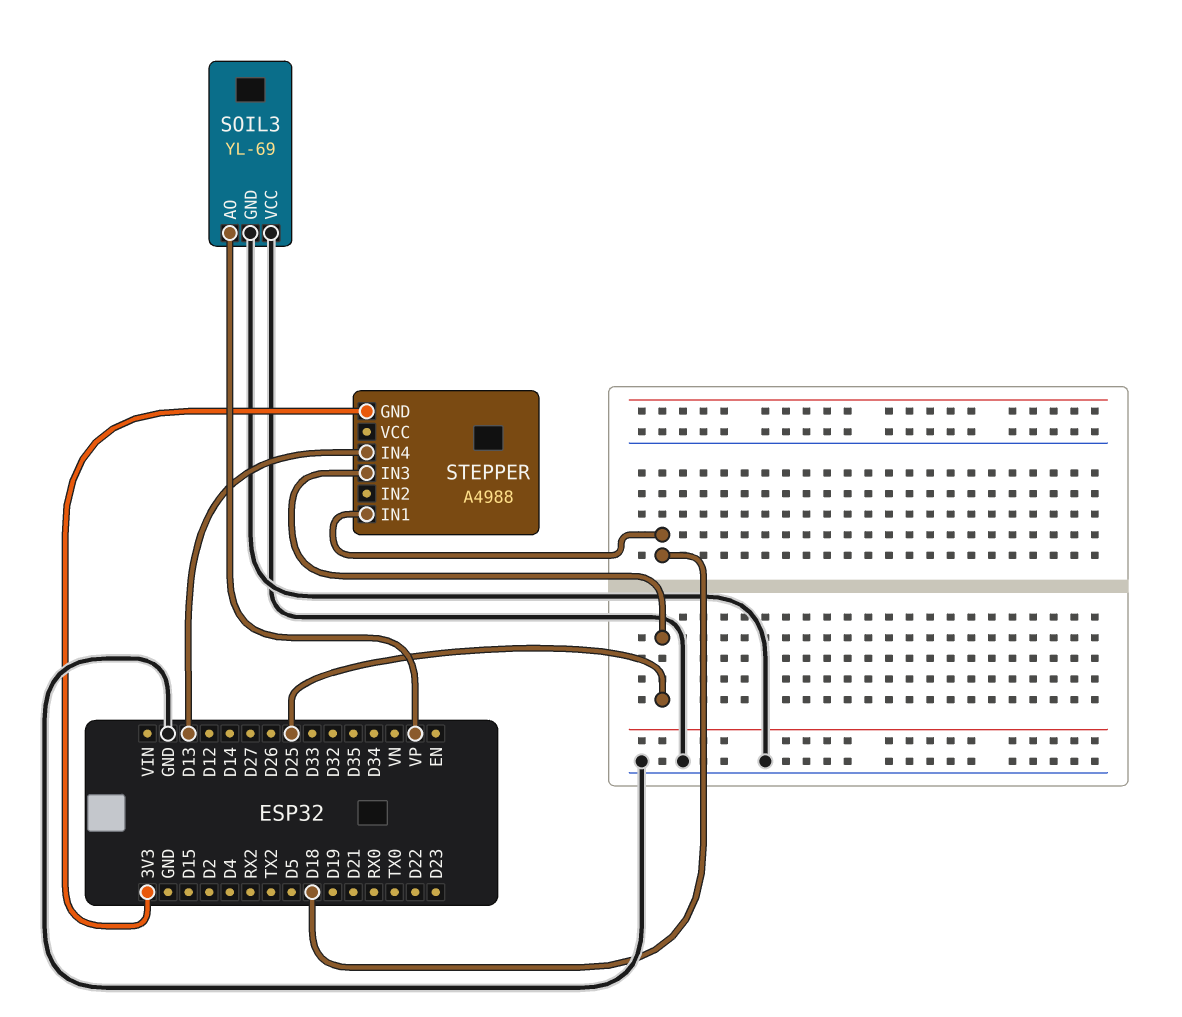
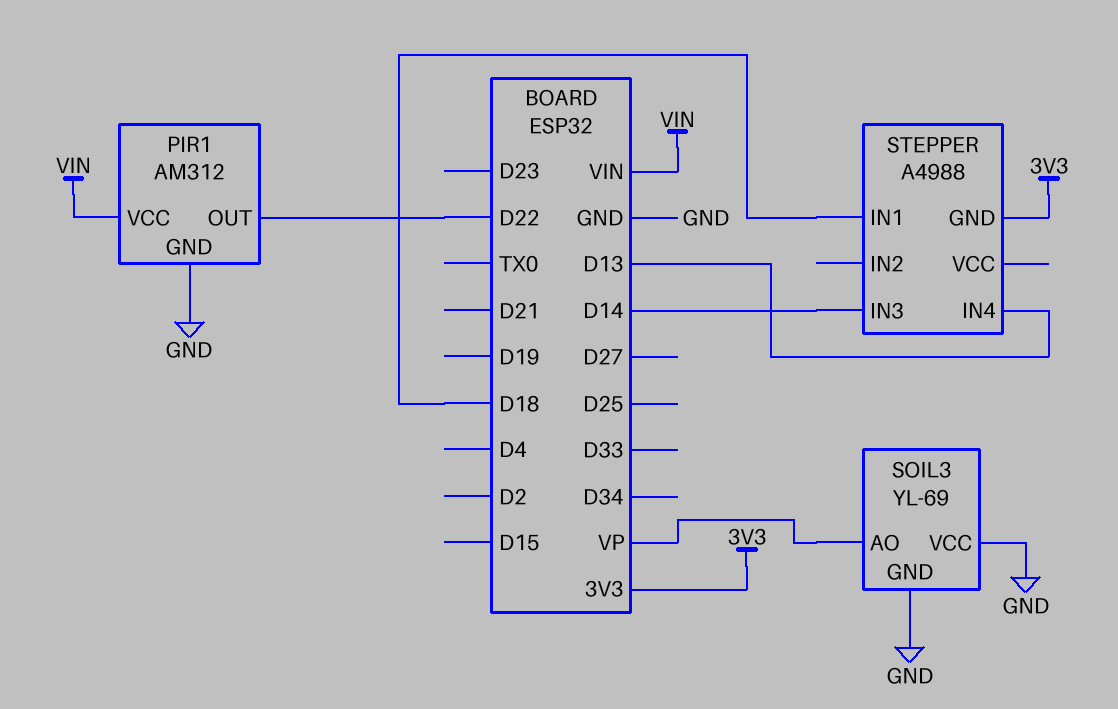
PIR1: none -> AM312
PIR1 pin GND: none -> GND
PIR1 pin OUT: none -> D22
PIR1 pin VCC: none -> VIN
STEPPER pin IN3: D25 -> D14

